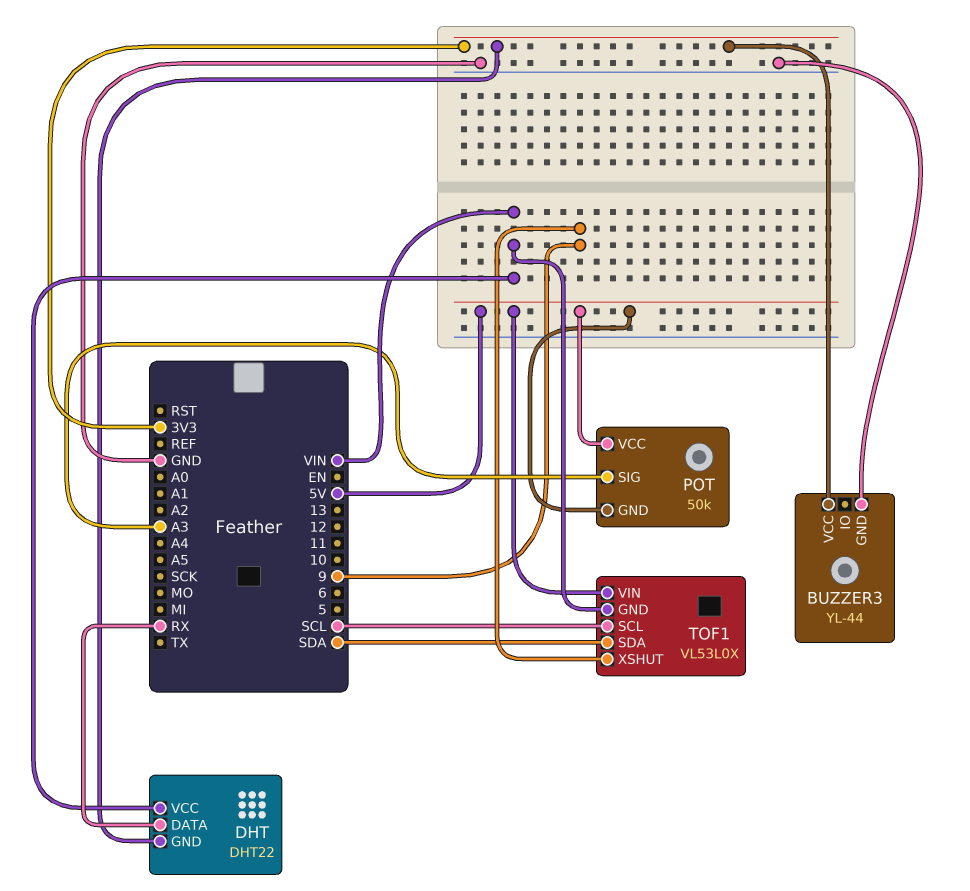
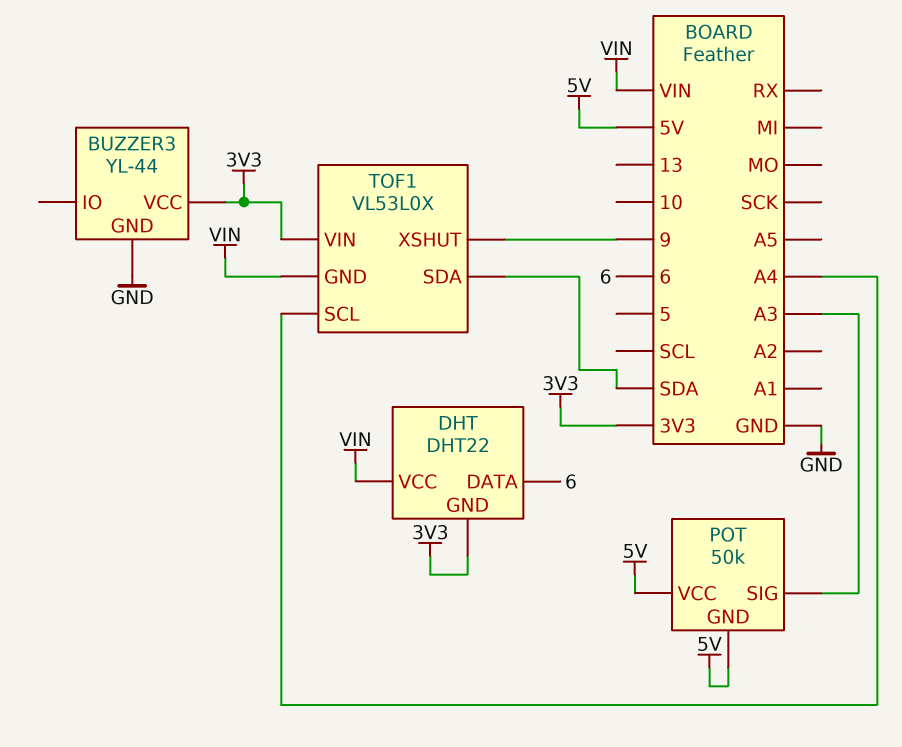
DHT pin DATA: RX -> 6
TOF1 pin SCL: SCL -> A4
TOF1 pin VIN: 5V -> 3V3

